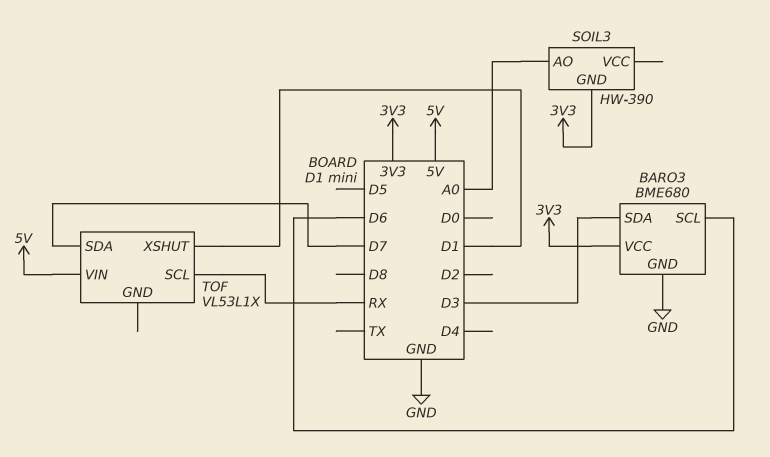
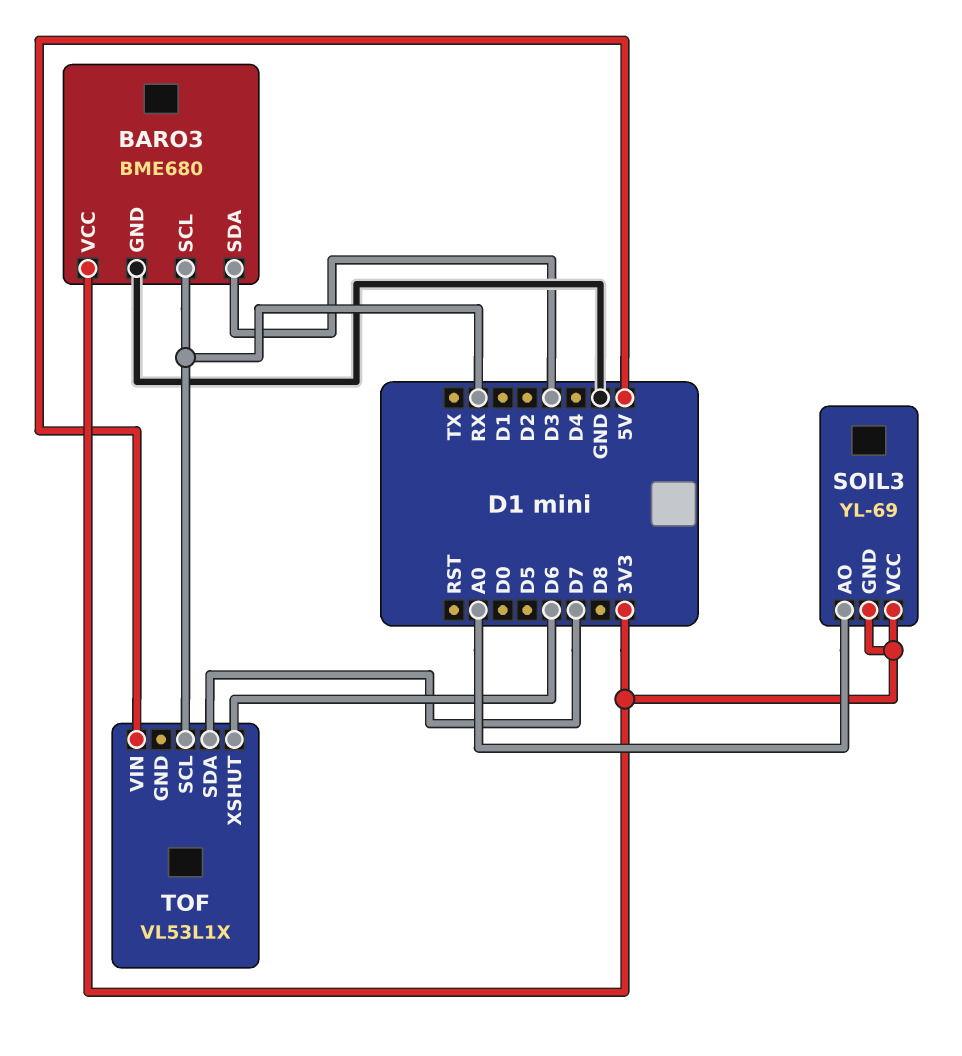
BARO3 pin SCL: D6 -> RX
SOIL3: HW-390 -> YL-69
SOIL3 pin VCC: none -> 3V3
TOF pin XSHUT: D1 -> D6

